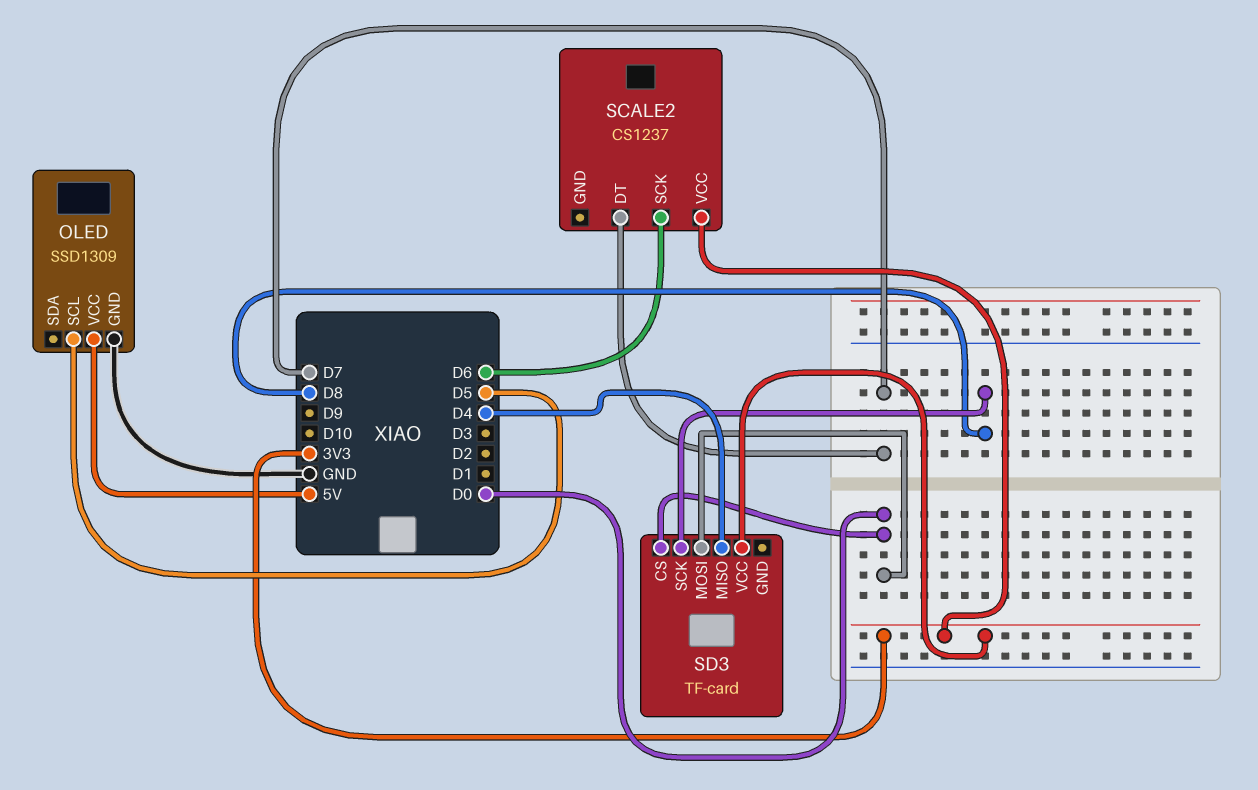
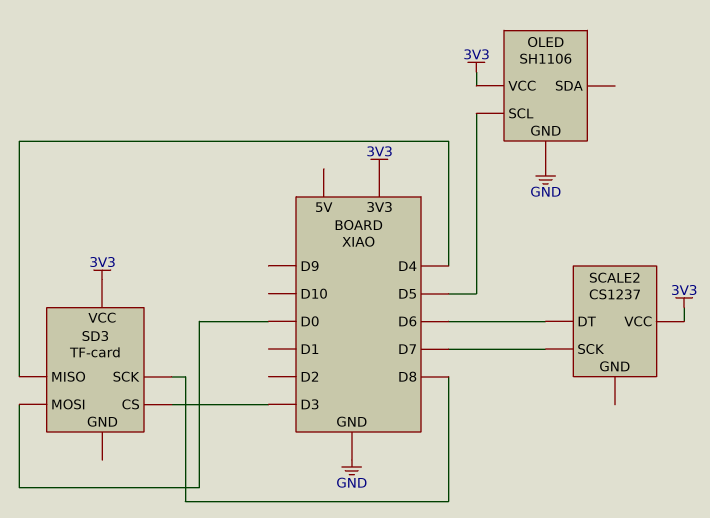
OLED: SSD1309 -> SH1106
OLED pin VCC: 5V -> 3V3
SCALE2 pin DT: D7 -> D6
SCALE2 pin SCK: D6 -> D7
SD3 pin CS: D0 -> D3

